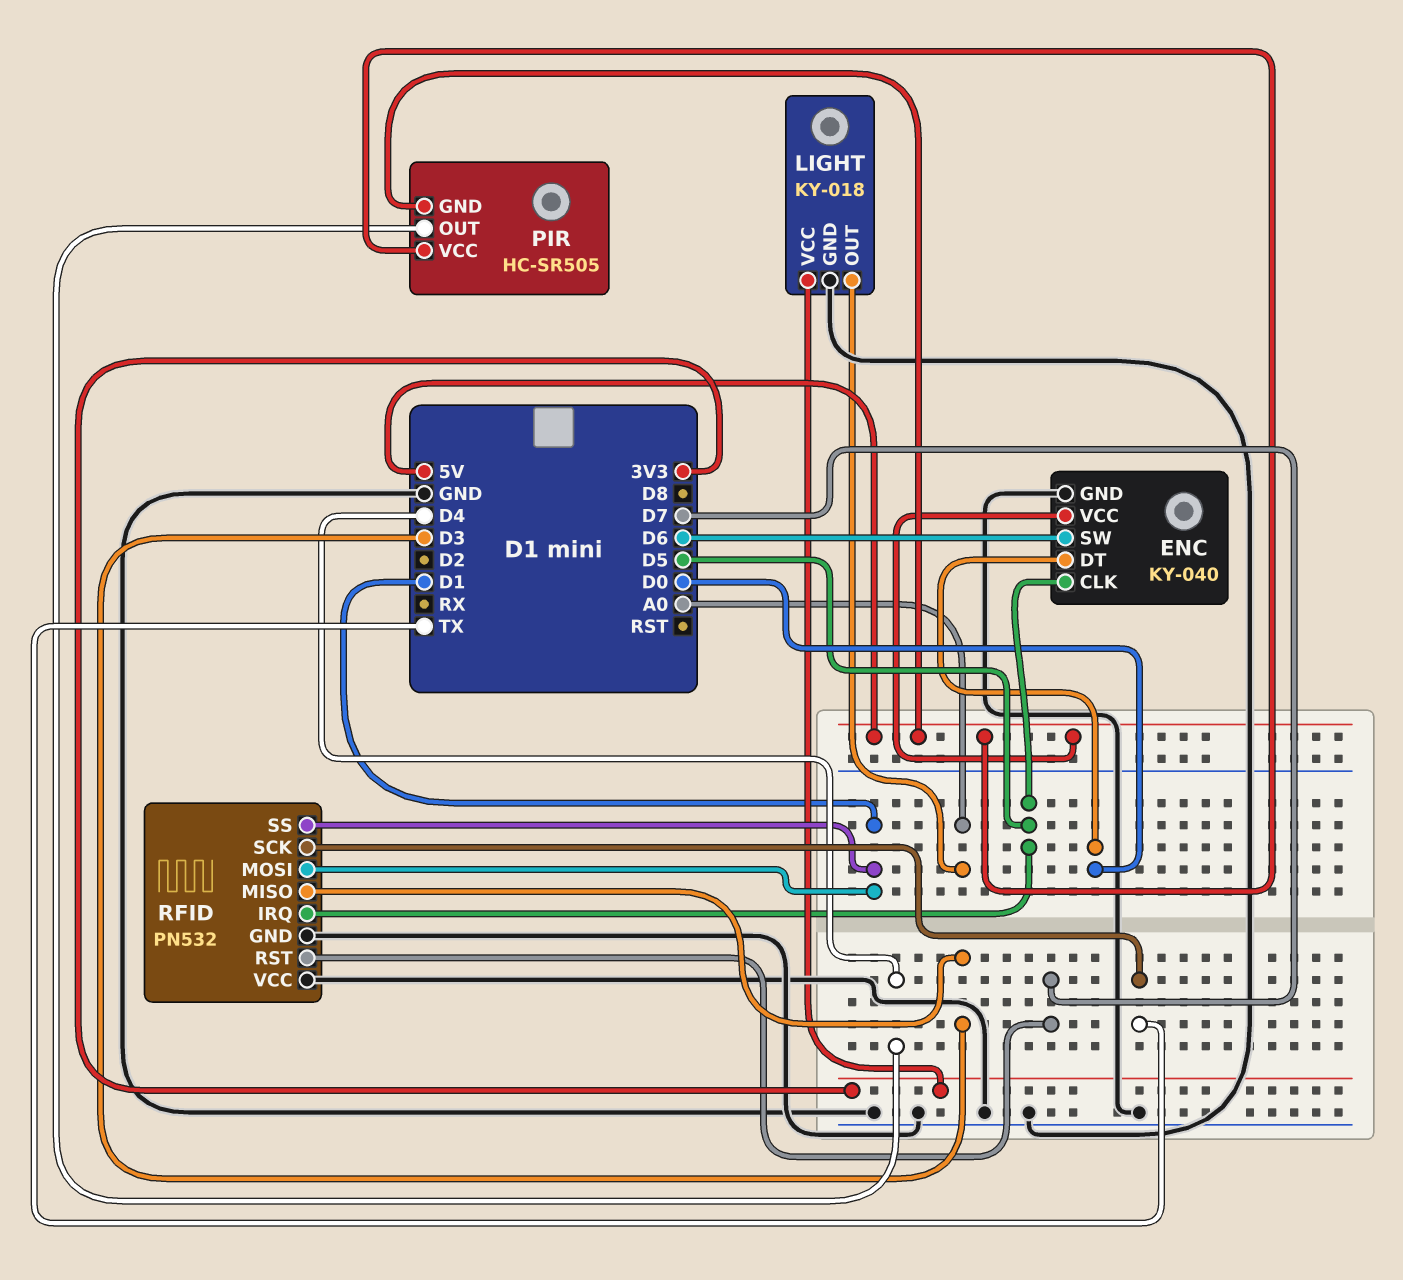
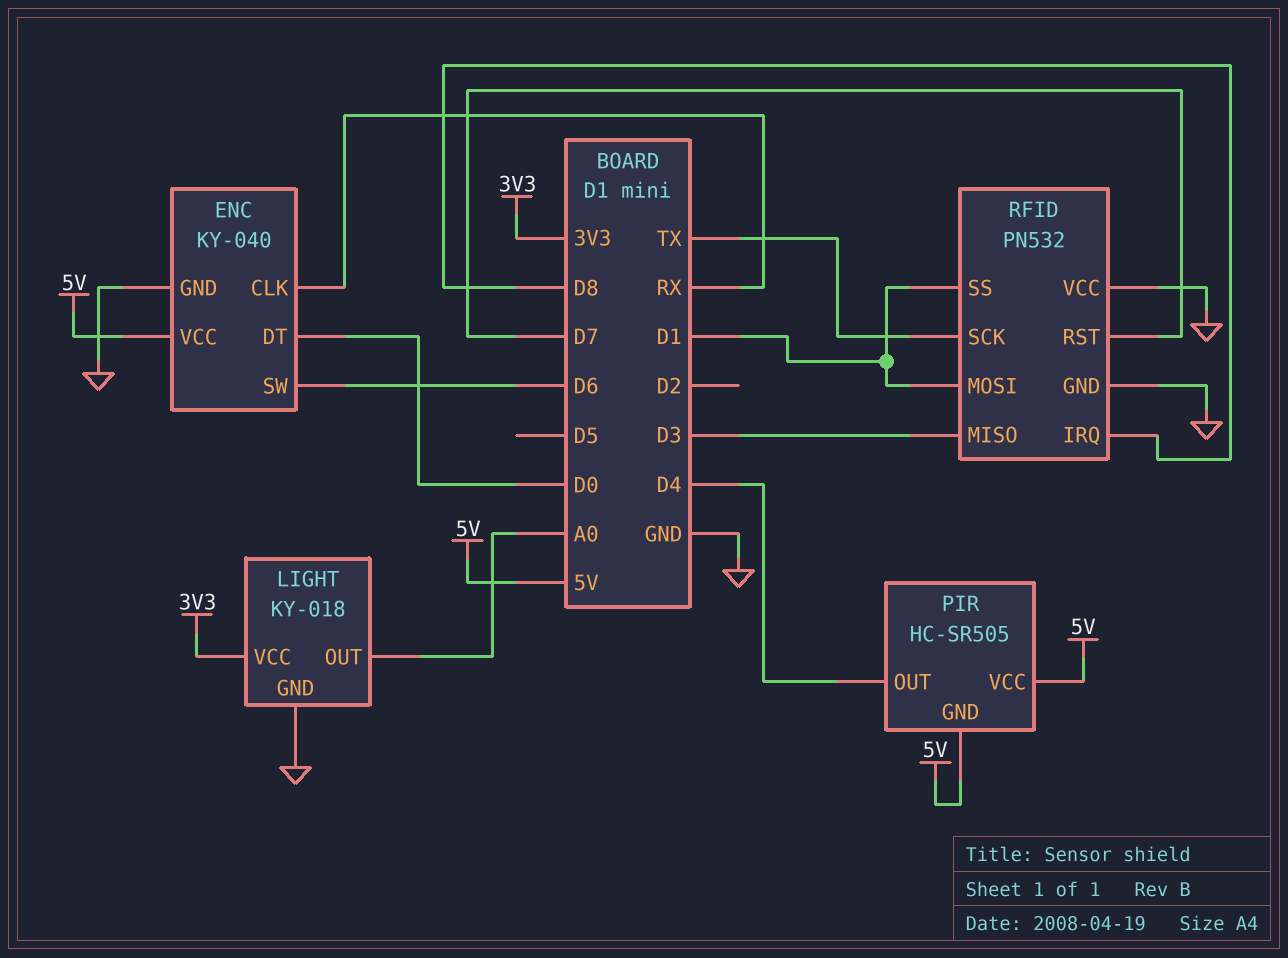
ENC pin CLK: D5 -> RX
RFID pin IRQ: D5 -> D8

